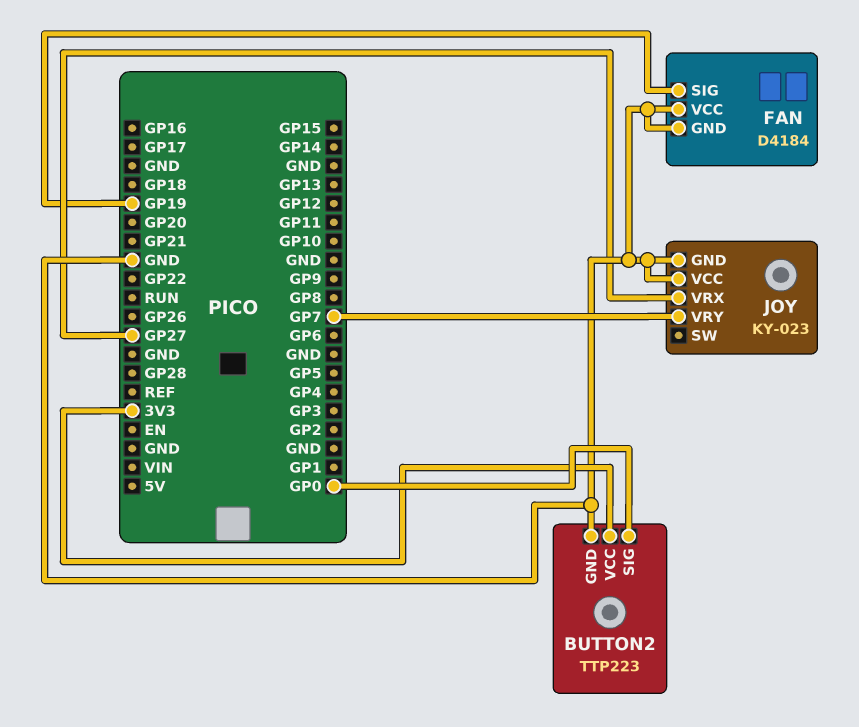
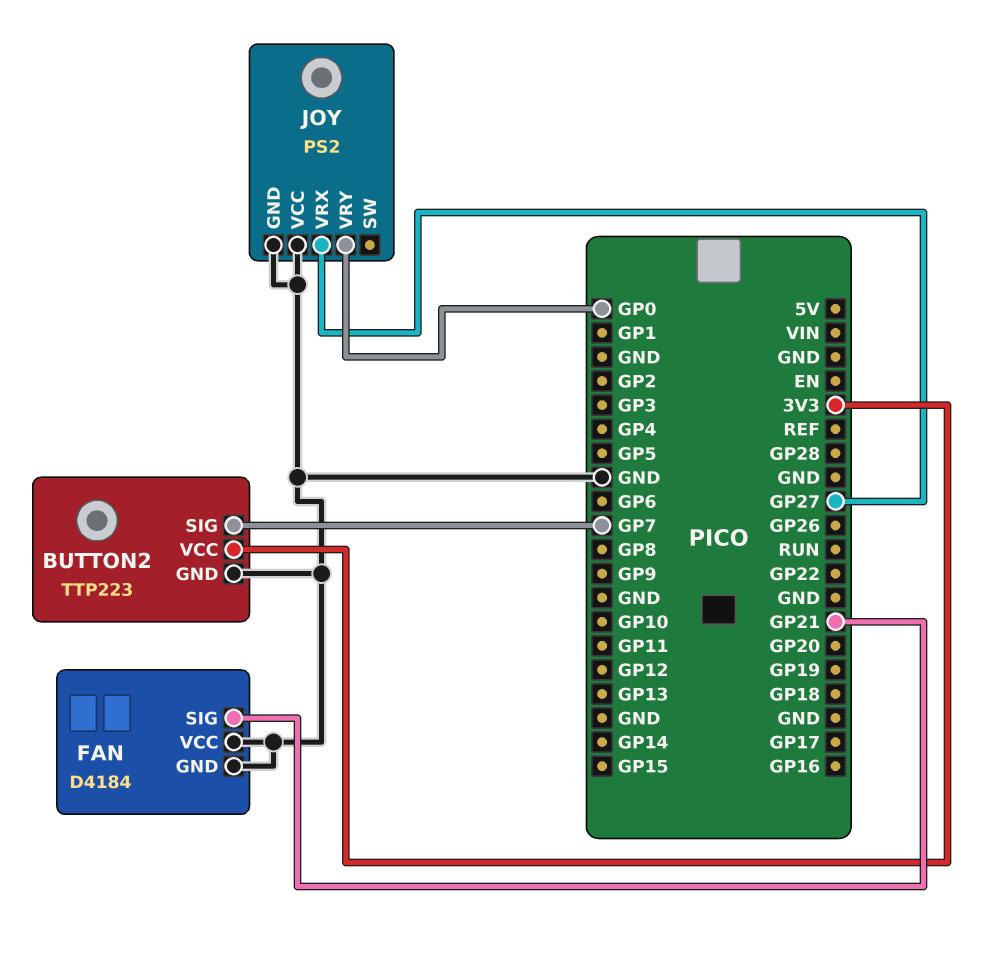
BUTTON2 pin SIG: GP0 -> GP7
FAN pin SIG: GP19 -> GP21
JOY: KY-023 -> PS2
JOY pin VRY: GP7 -> GP0

